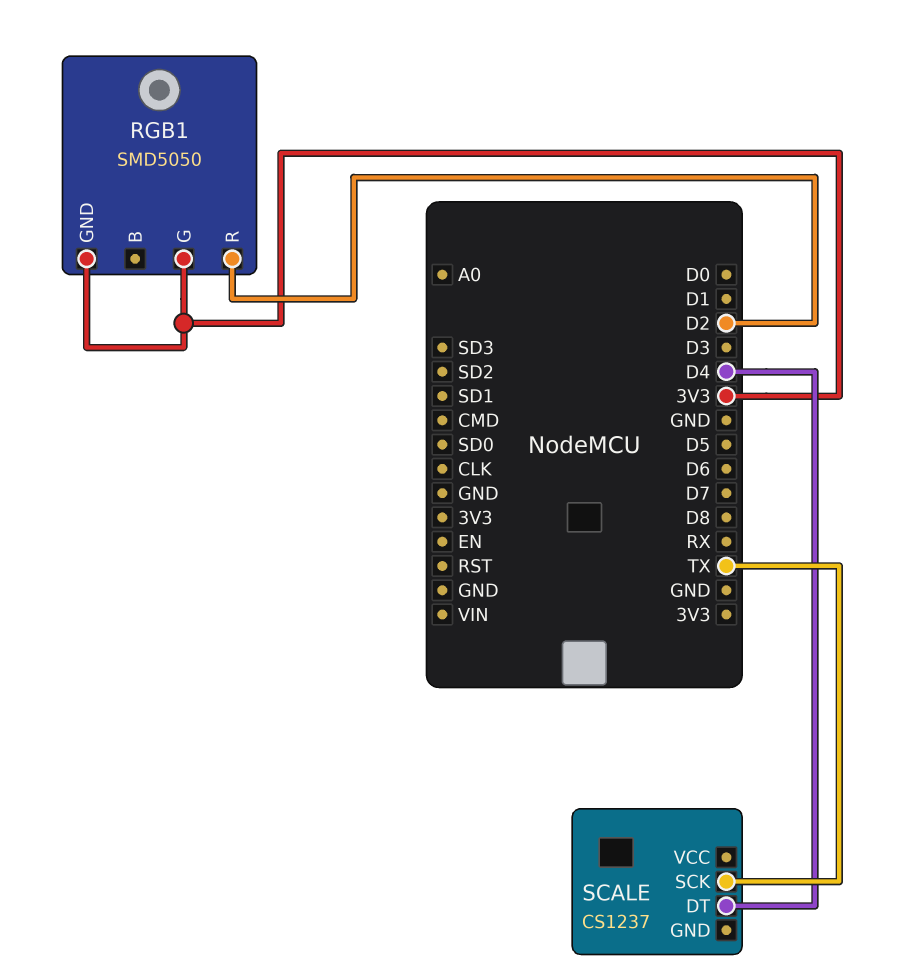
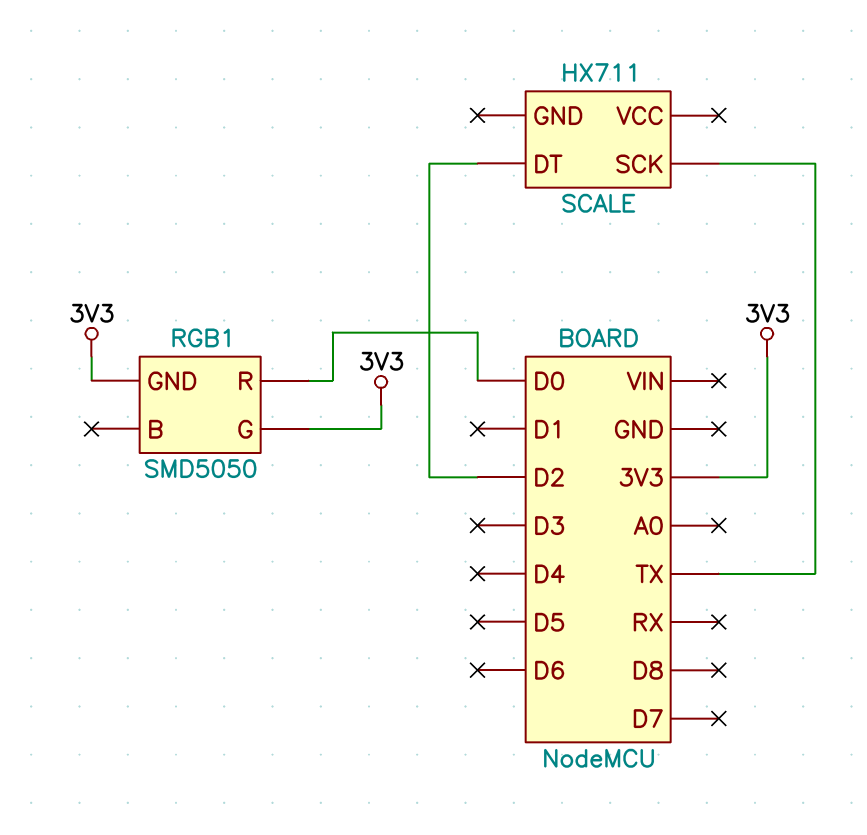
RGB1 pin R: D2 -> D0
SCALE: CS1237 -> HX711
SCALE pin DT: D4 -> D2

